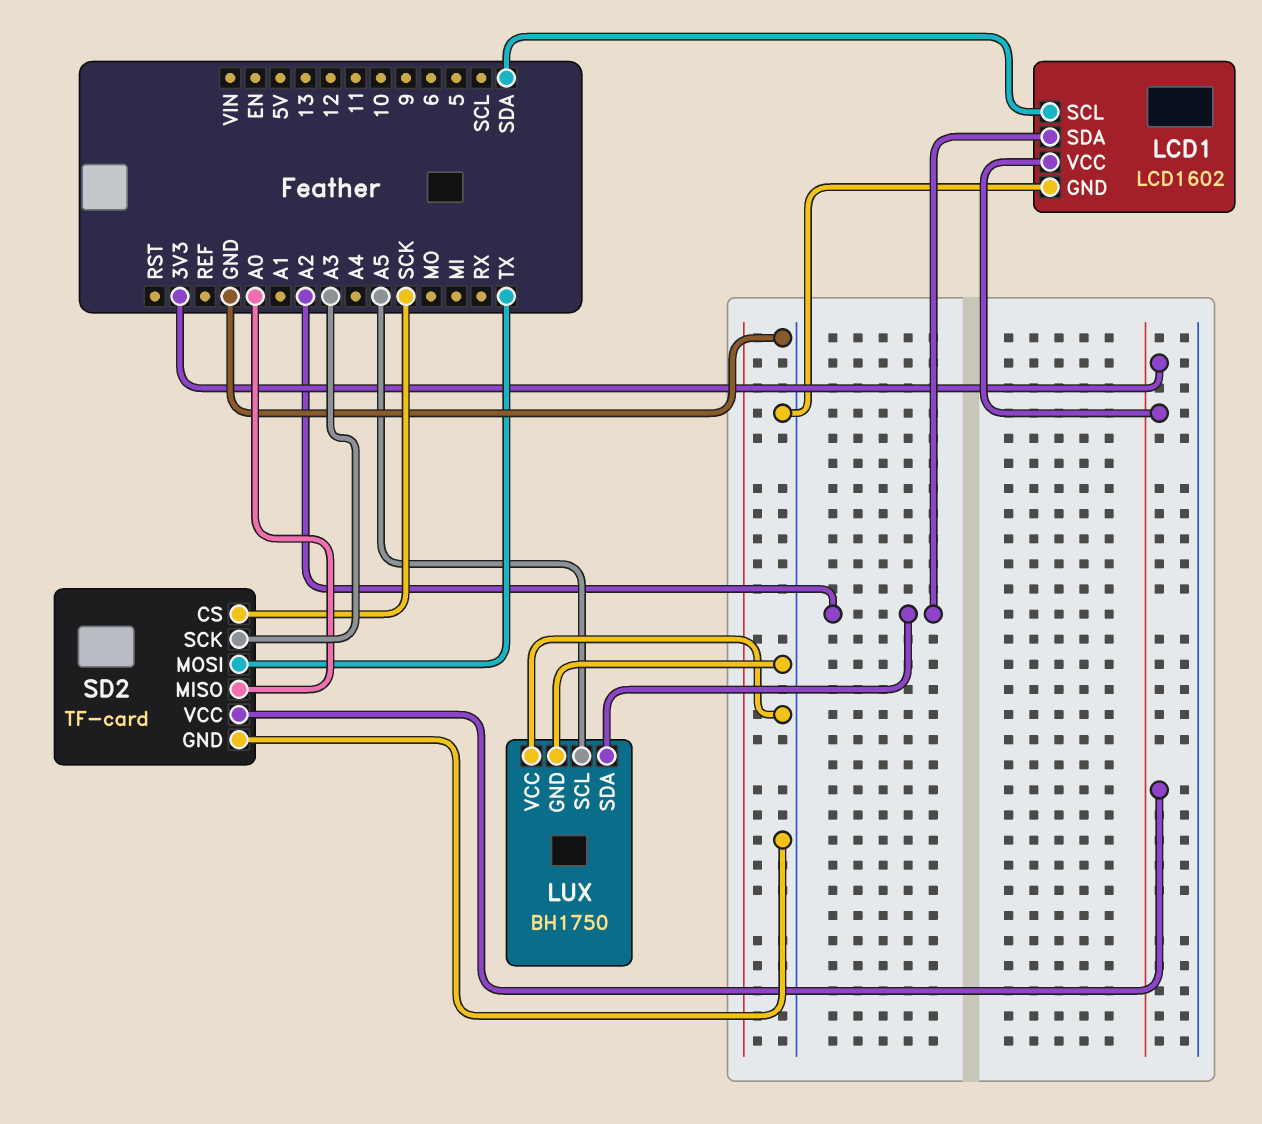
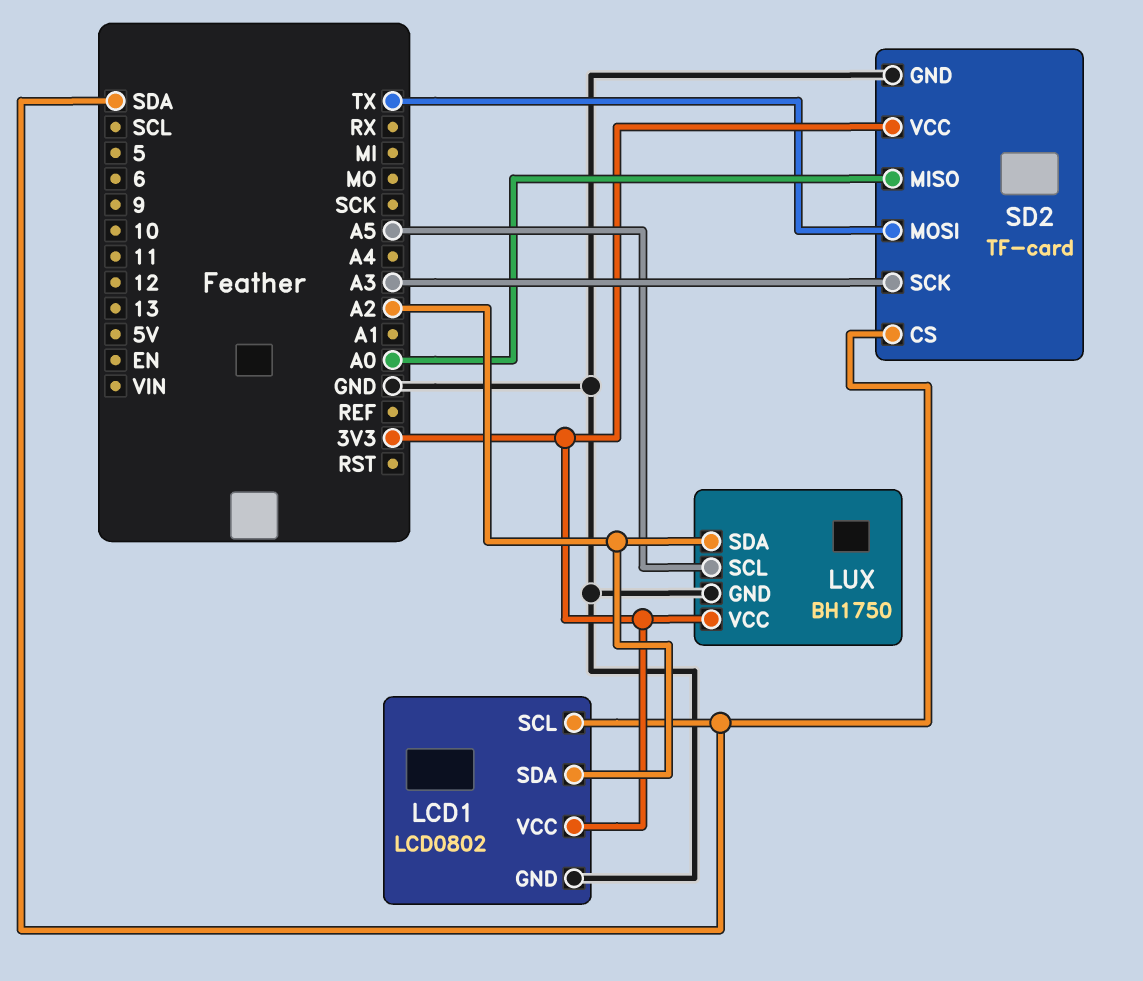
LCD1: LCD1602 -> LCD0802
LUX pin VCC: GND -> 3V3
SD2 pin CS: SCK -> SDA

